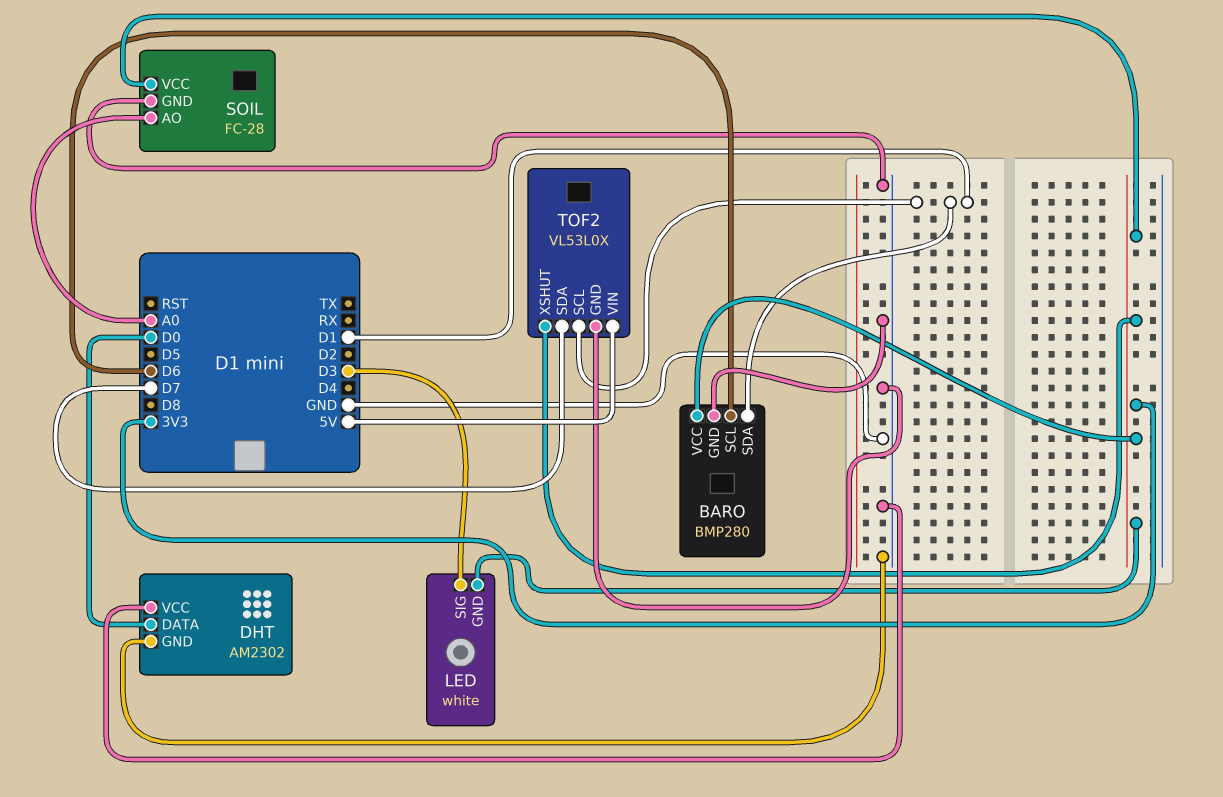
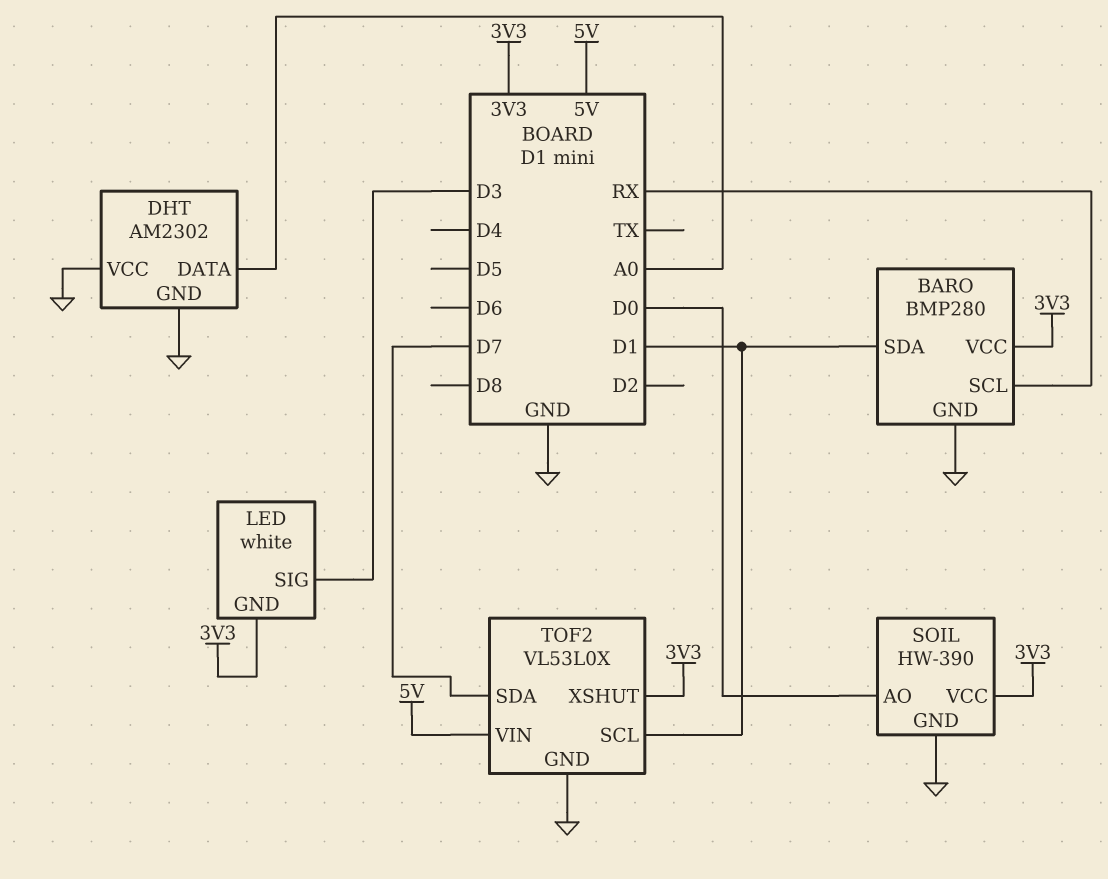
BARO pin SCL: D6 -> RX
DHT pin DATA: D0 -> A0
SOIL: FC-28 -> HW-390
SOIL pin AO: A0 -> D0

